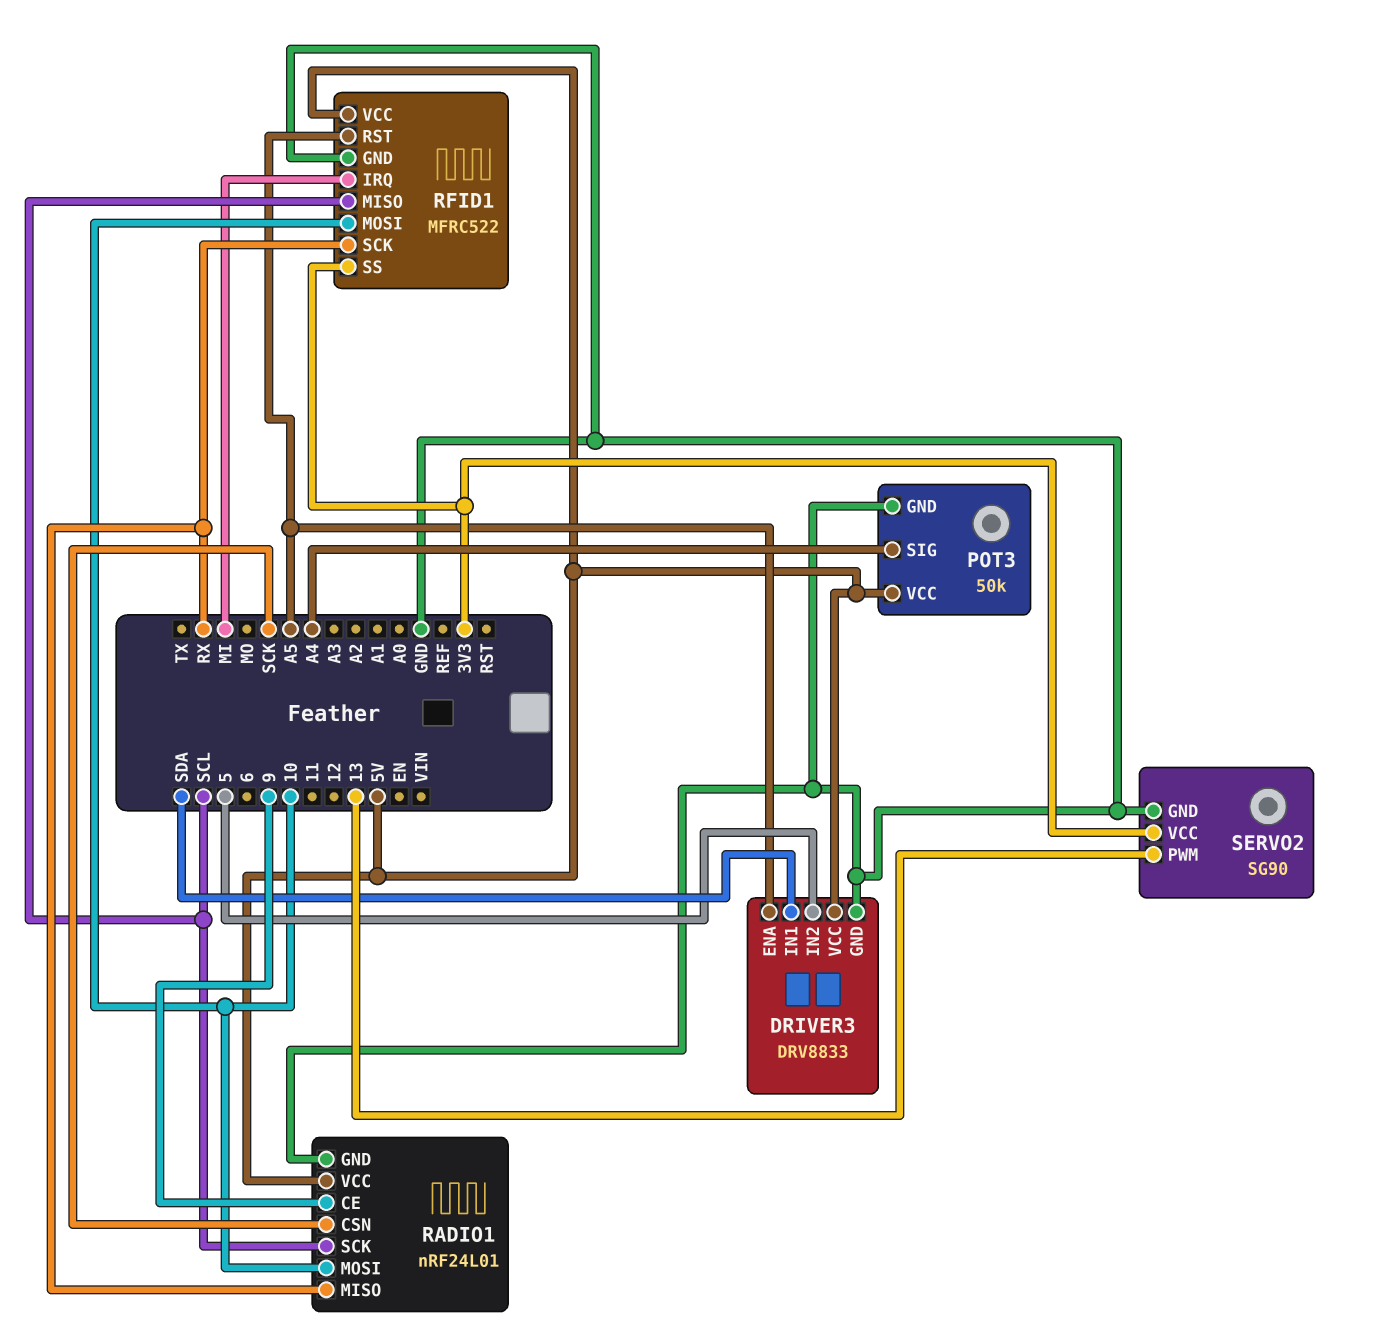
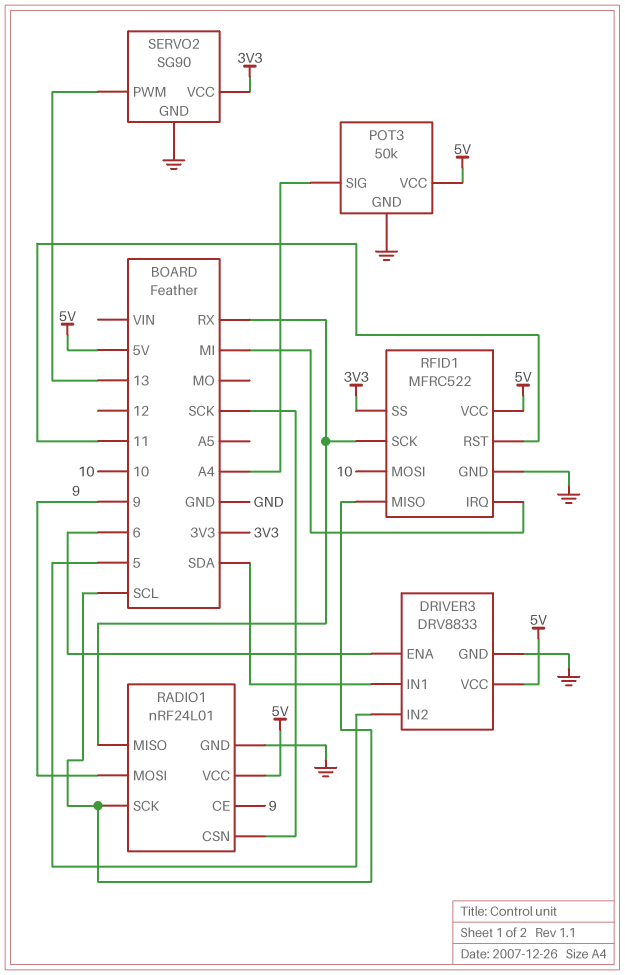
DRIVER3 pin ENA: A5 -> 6
RADIO1 pin MOSI: 10 -> 9
RFID1 pin RST: A5 -> 11

